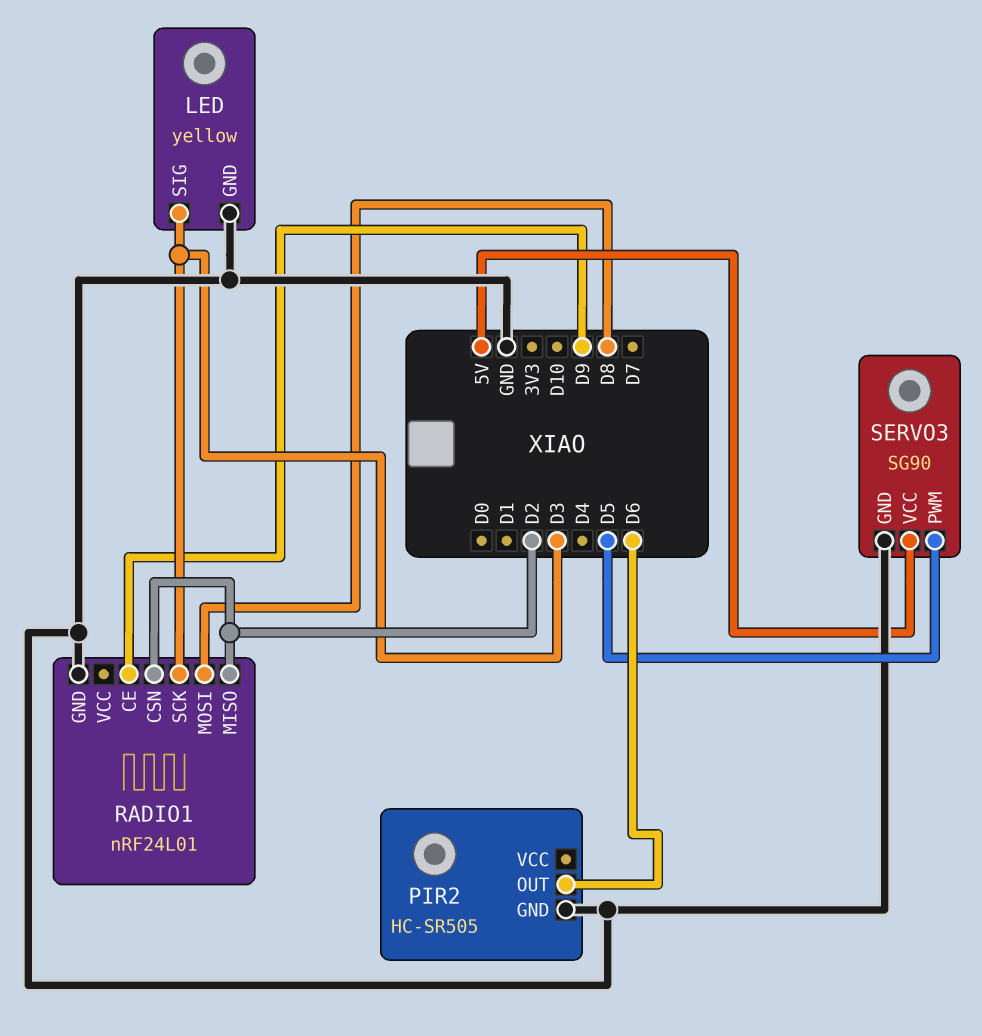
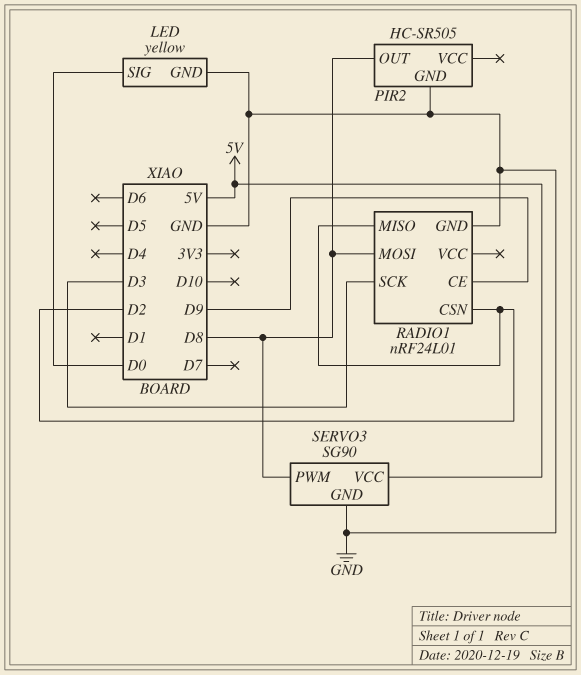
LED pin SIG: D3 -> D0
PIR2 pin OUT: D6 -> D8
SERVO3 pin PWM: D5 -> D8

